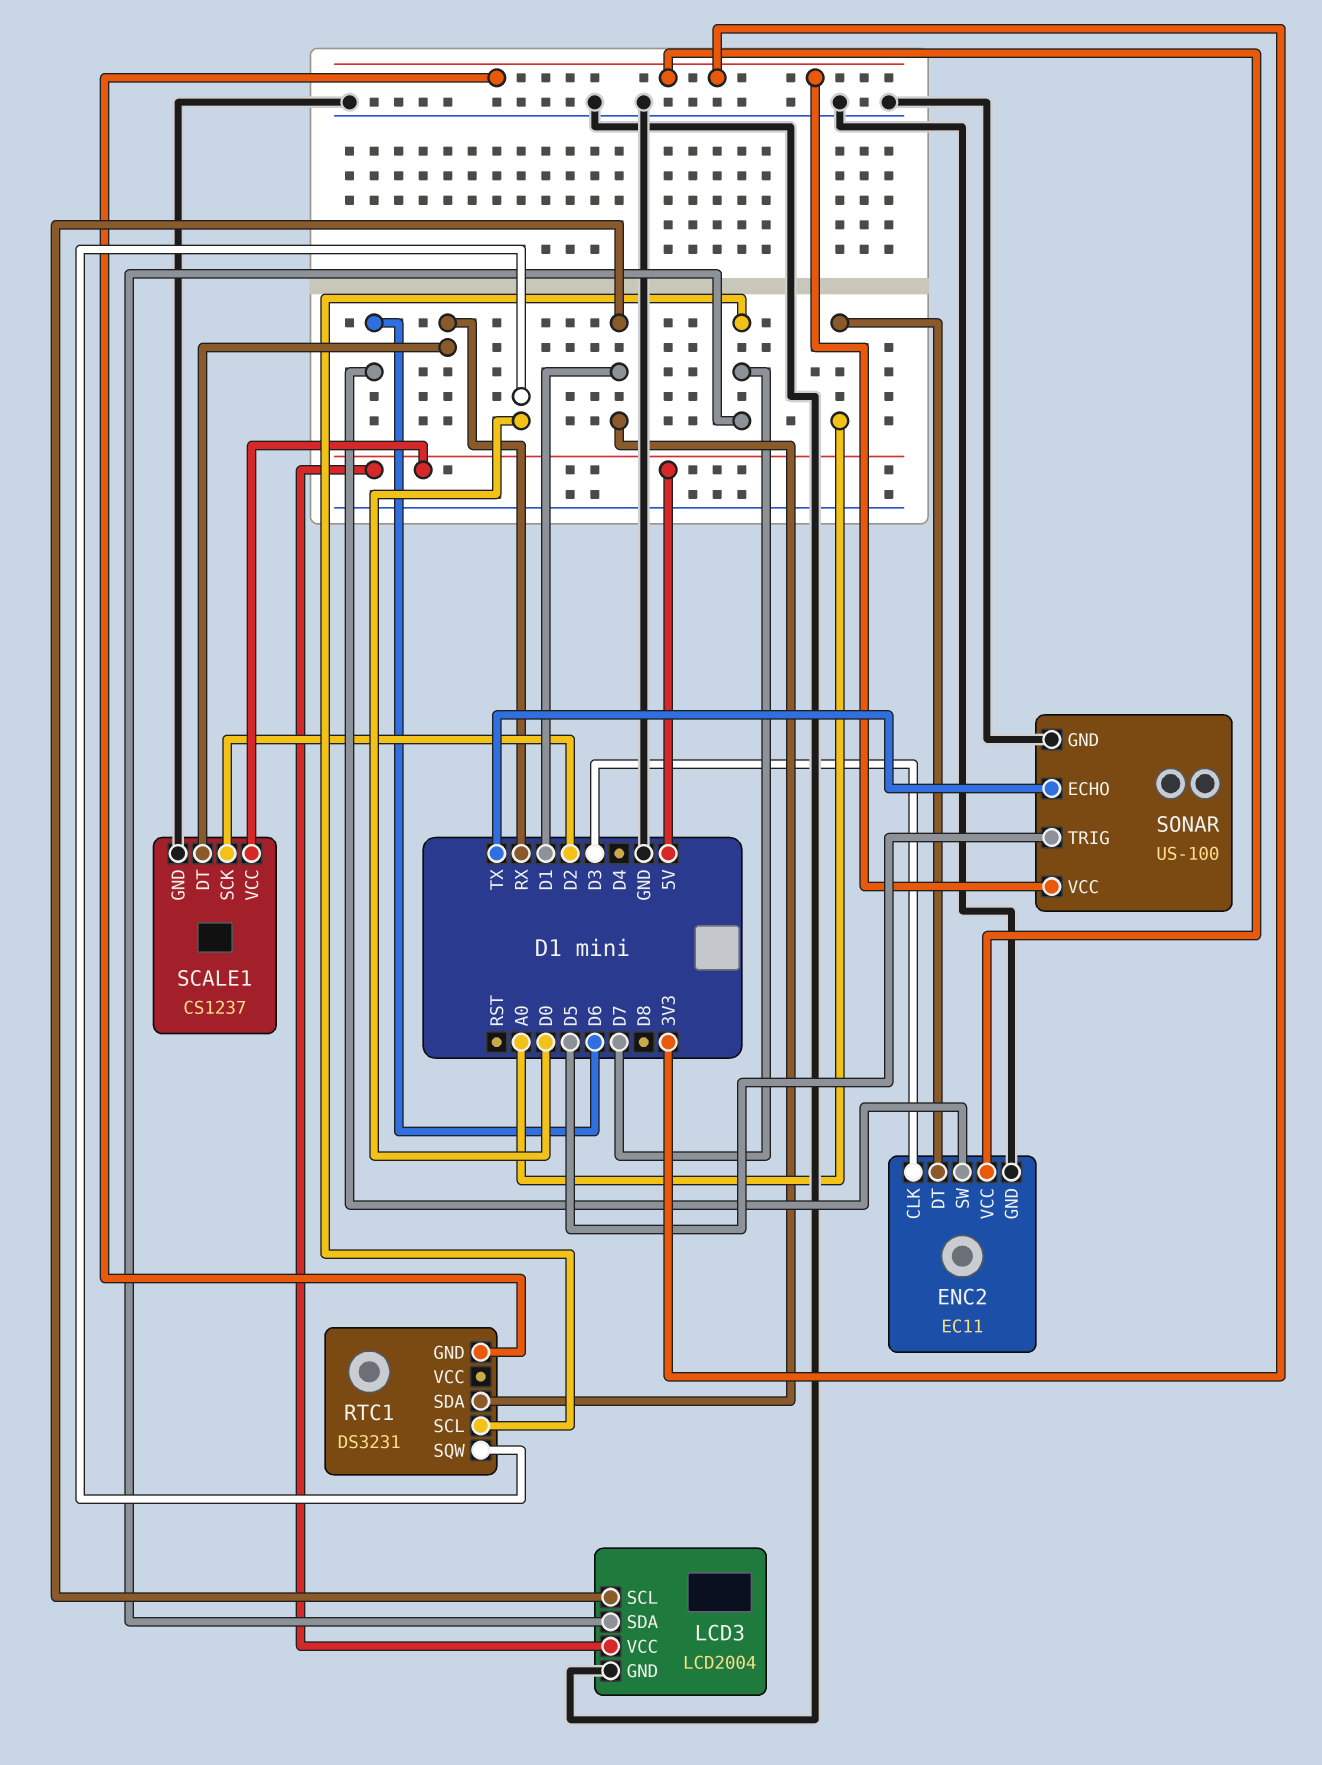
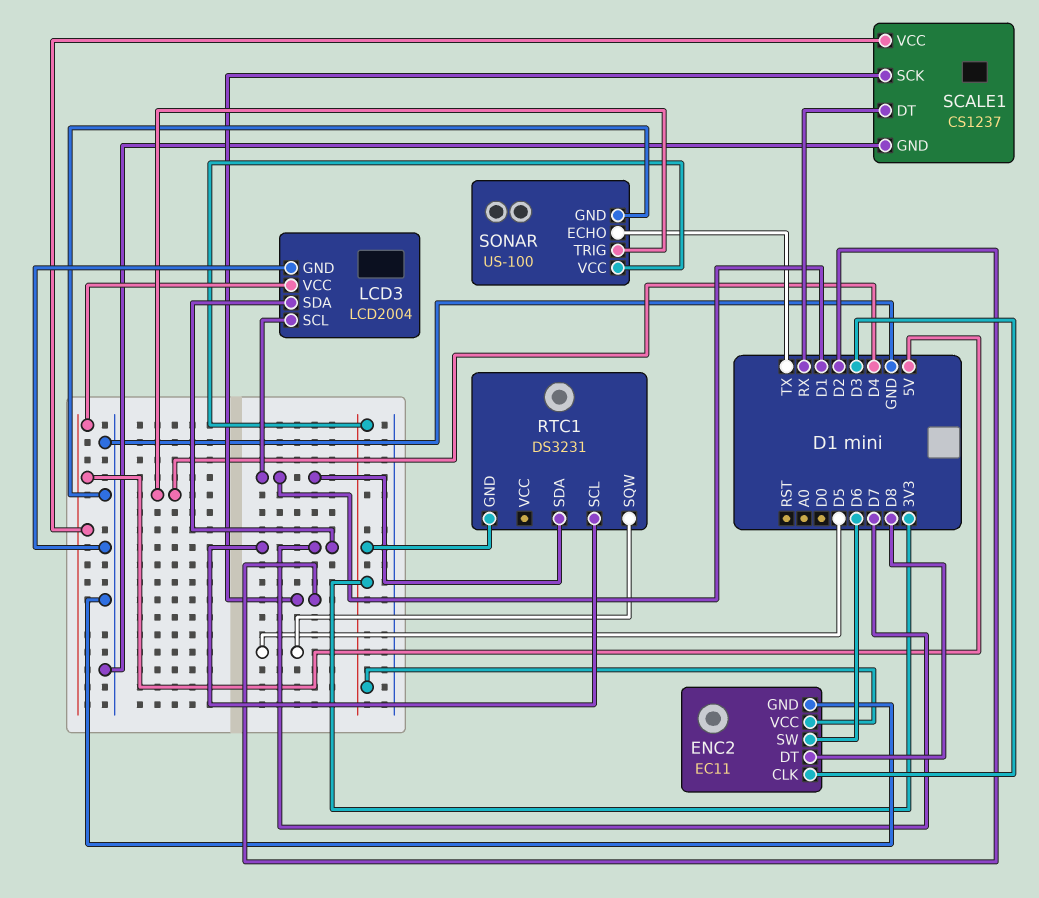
ENC2 pin DT: A0 -> D8
RTC1 pin SQW: D0 -> D5
SONAR pin TRIG: D5 -> D4

